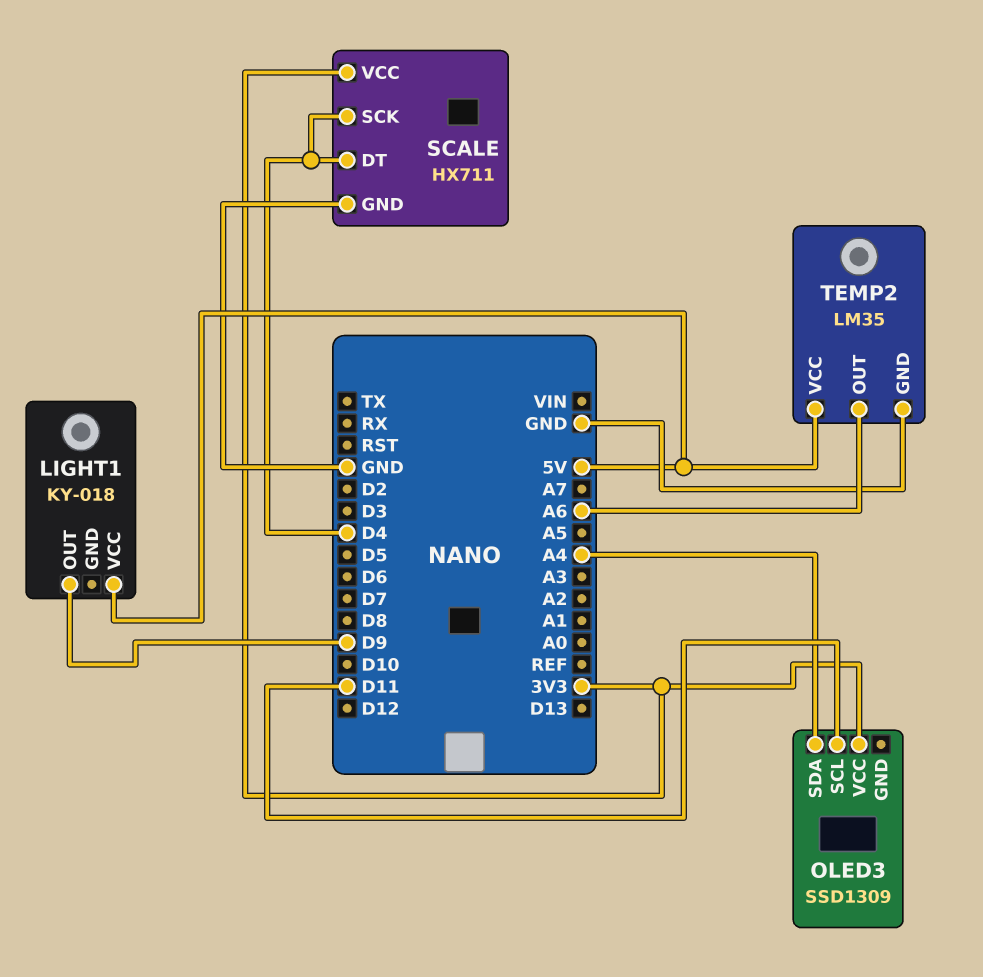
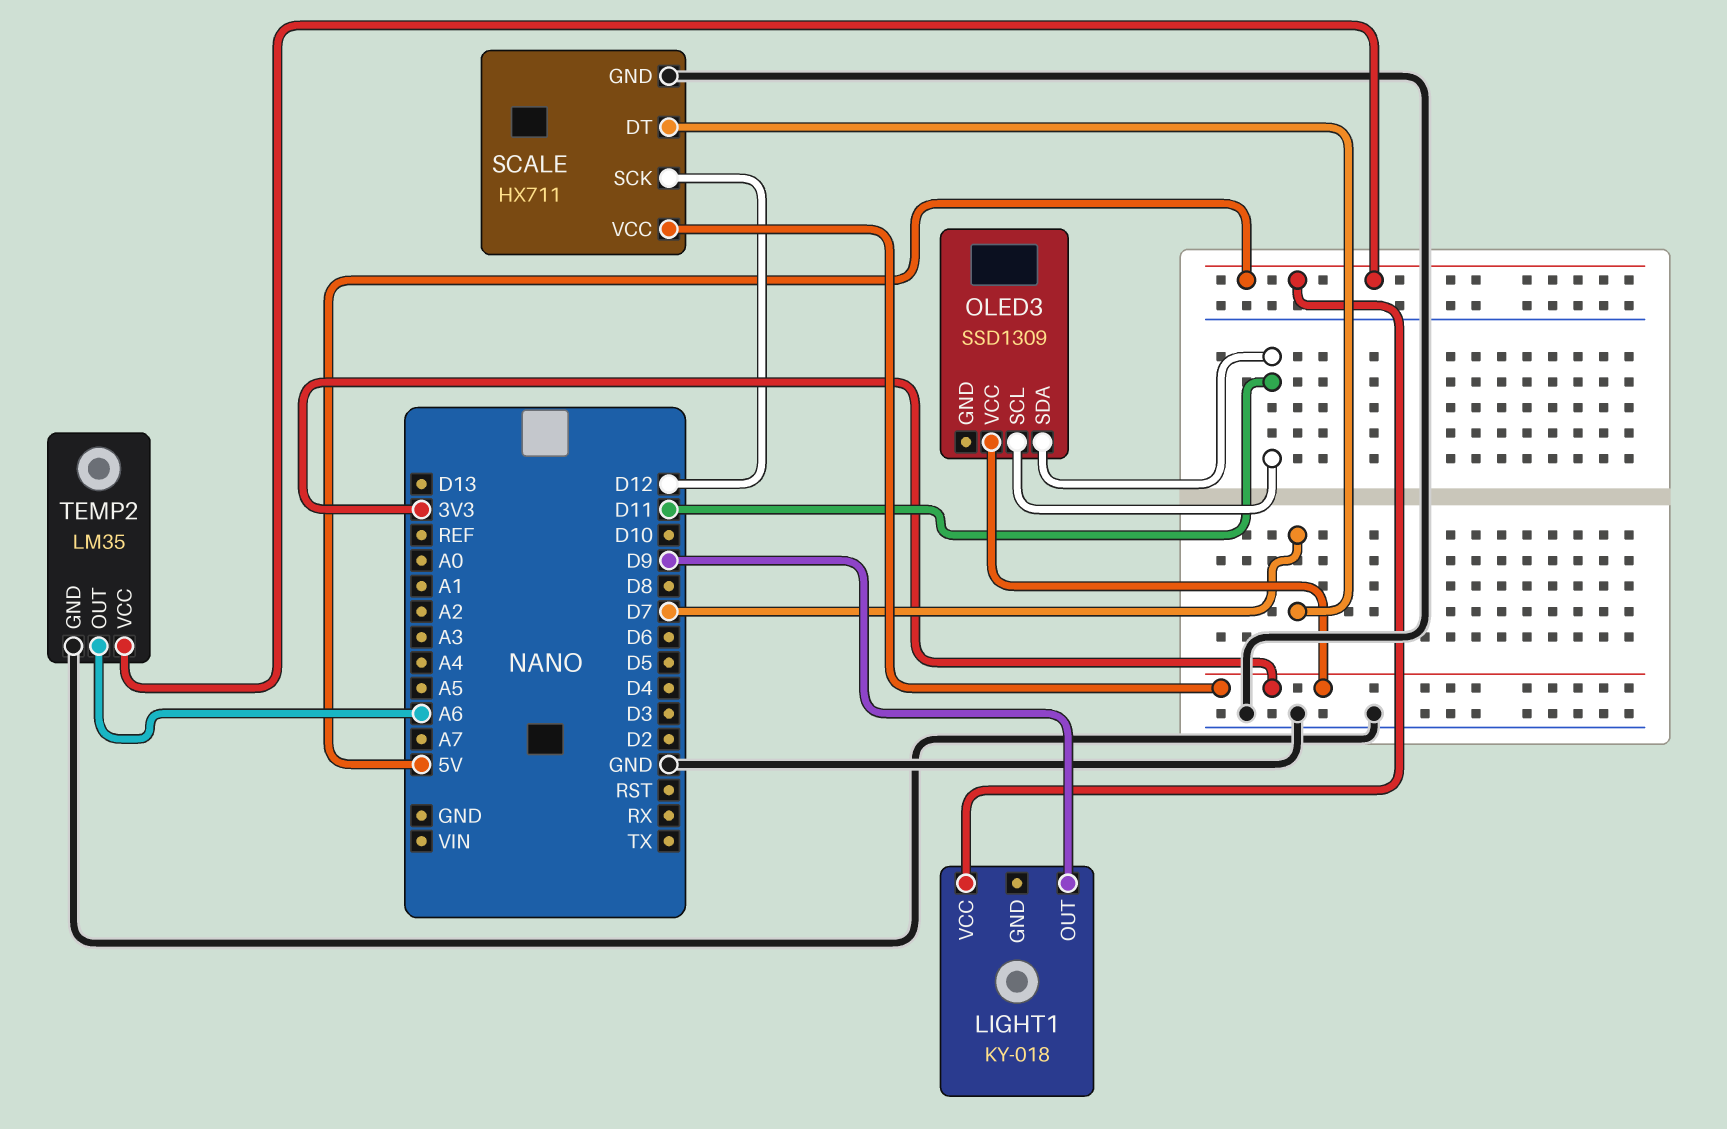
OLED3 pin SDA: A4 -> D11
SCALE pin DT: D4 -> D7
SCALE pin SCK: D4 -> D12

